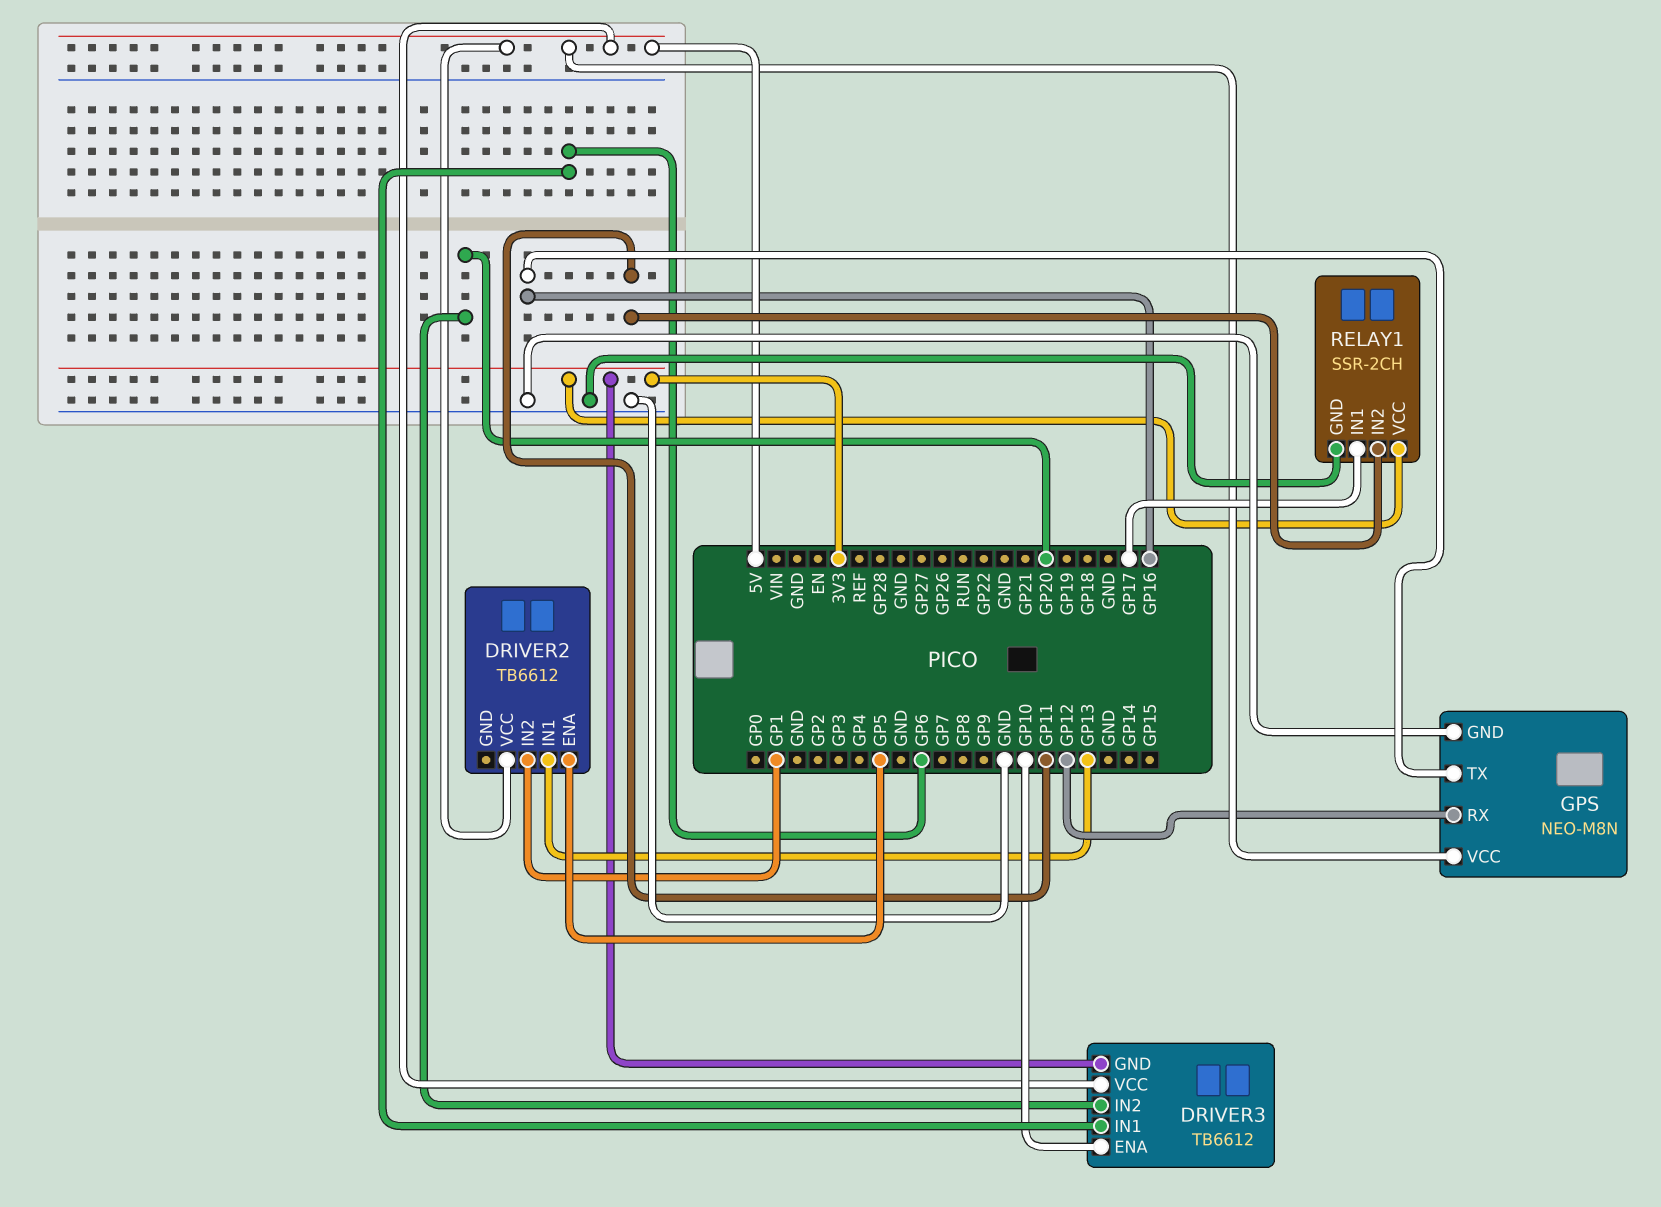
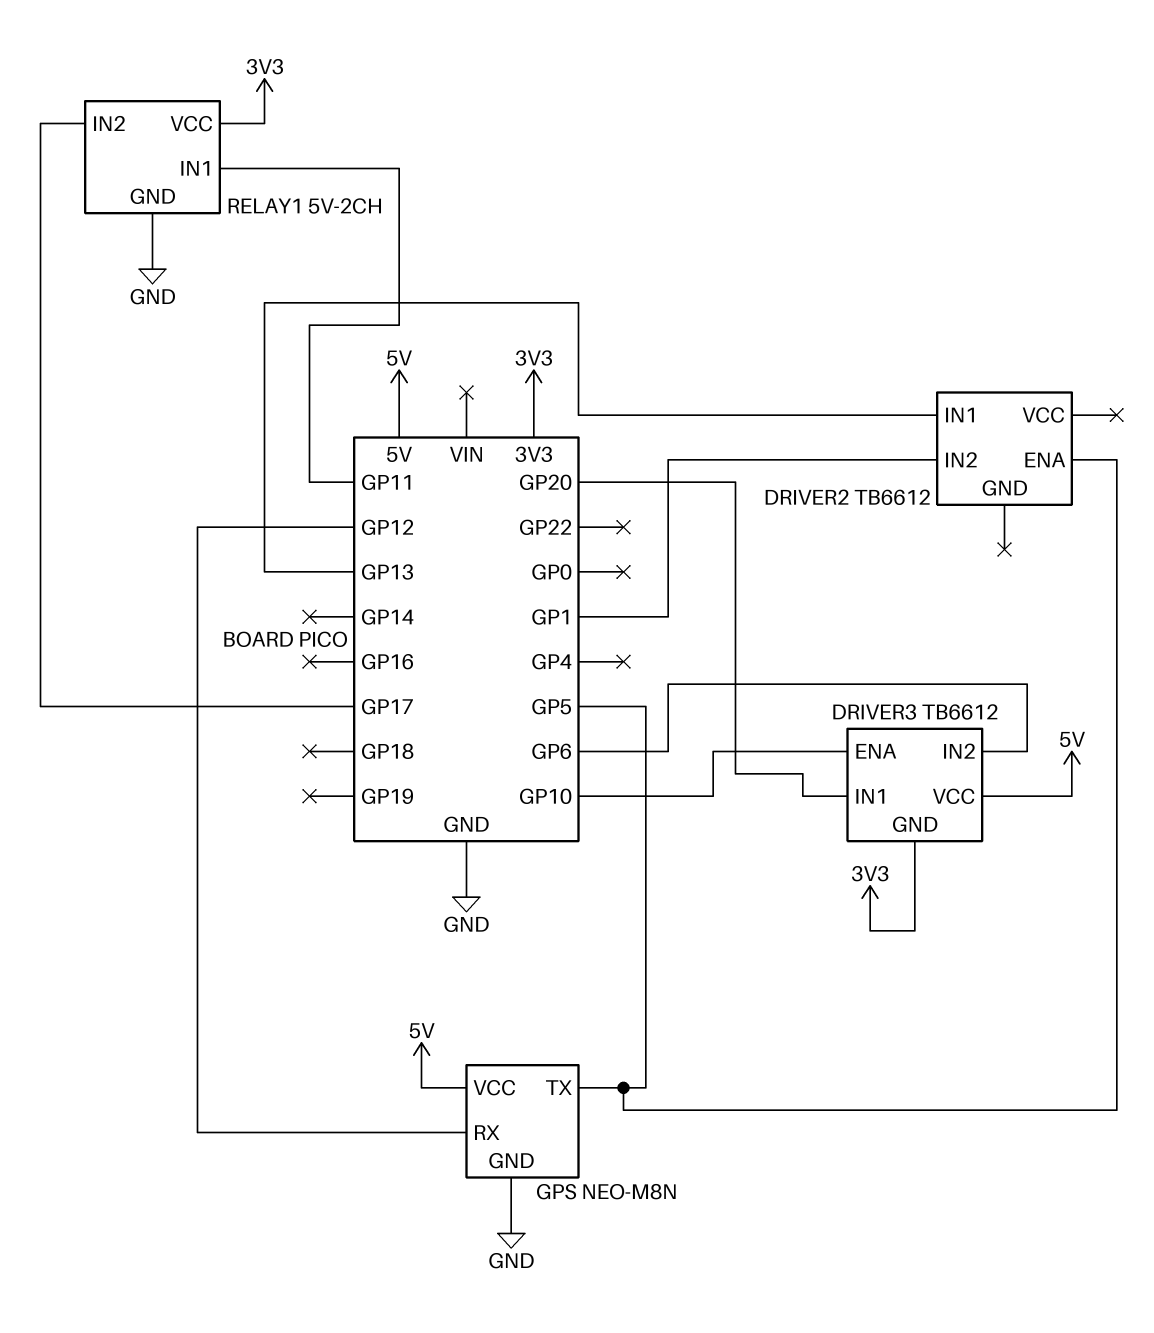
DRIVER2 pin VCC: 5V -> none
DRIVER3 pin IN1: GP6 -> GP20
DRIVER3 pin IN2: GP20 -> GP6
GPS pin TX: GP16 -> GP5
RELAY1: SSR-2CH -> 5V-2CH
RELAY1 pin IN1: GP17 -> GP11
RELAY1 pin IN2: GP11 -> GP17

